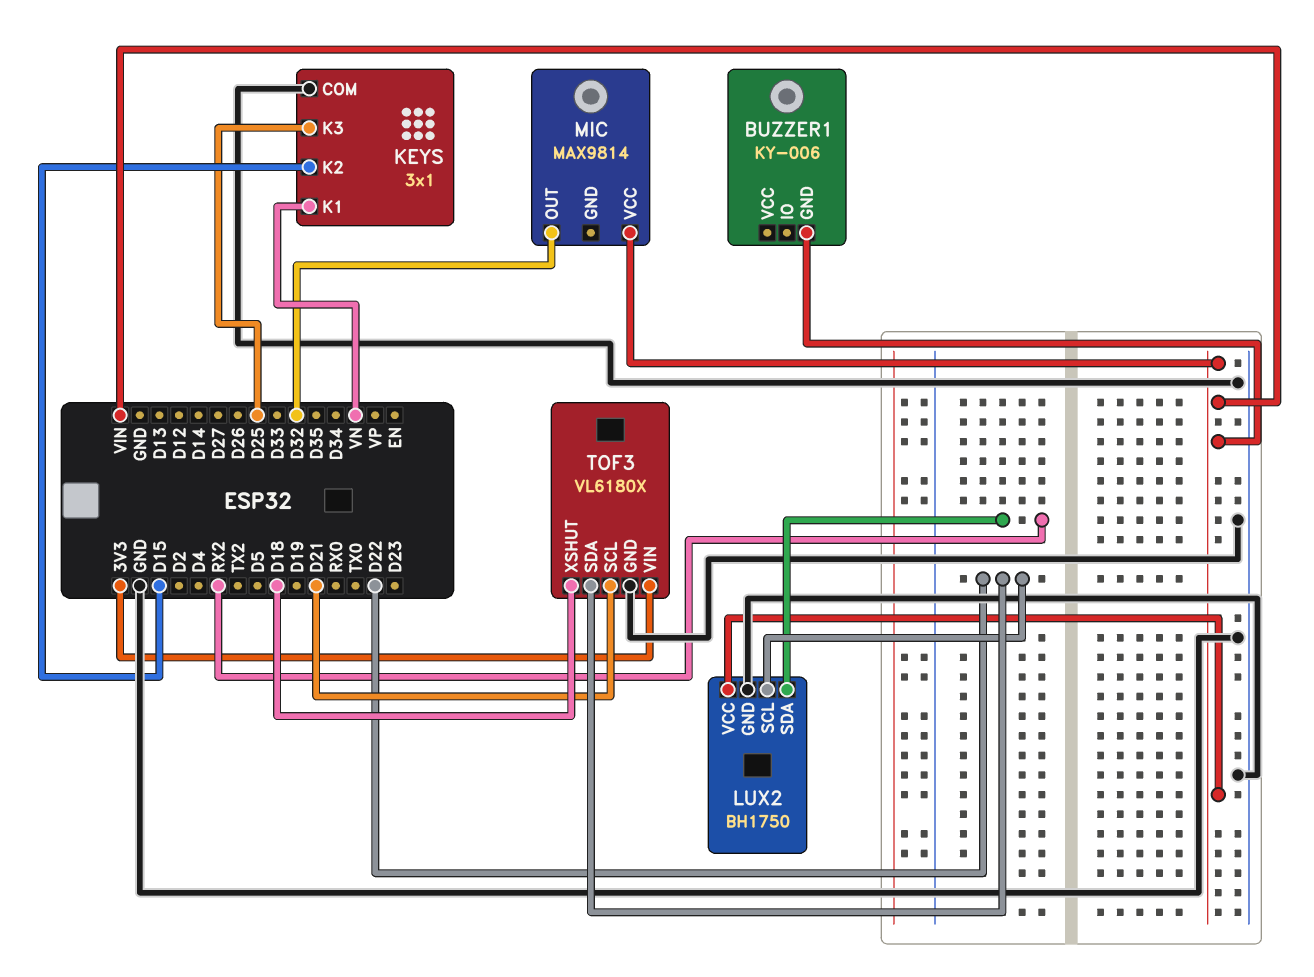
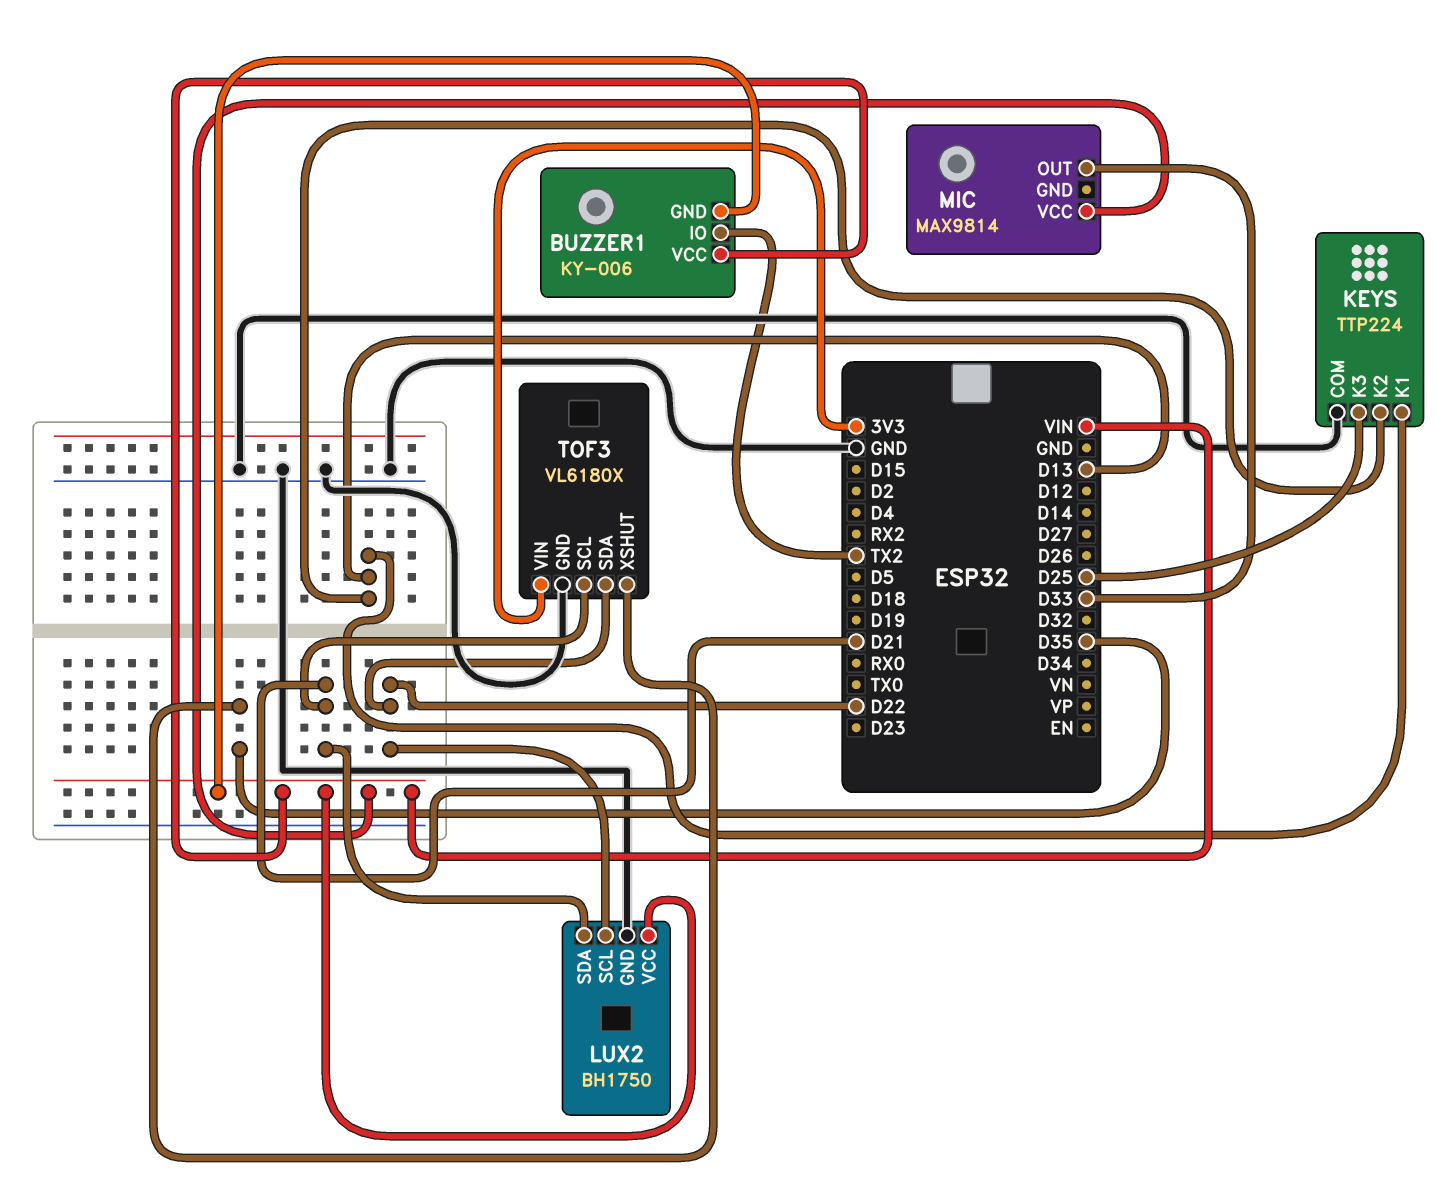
BUZZER1 pin IO: none -> TX2
BUZZER1 pin VCC: none -> VIN
KEYS: 3x1 -> TTP224
KEYS pin K1: VN -> D13
KEYS pin K2: D15 -> D13
LUX2 pin SDA: RX2 -> D21
MIC pin OUT: D32 -> D33
TOF3 pin XSHUT: D18 -> D35

